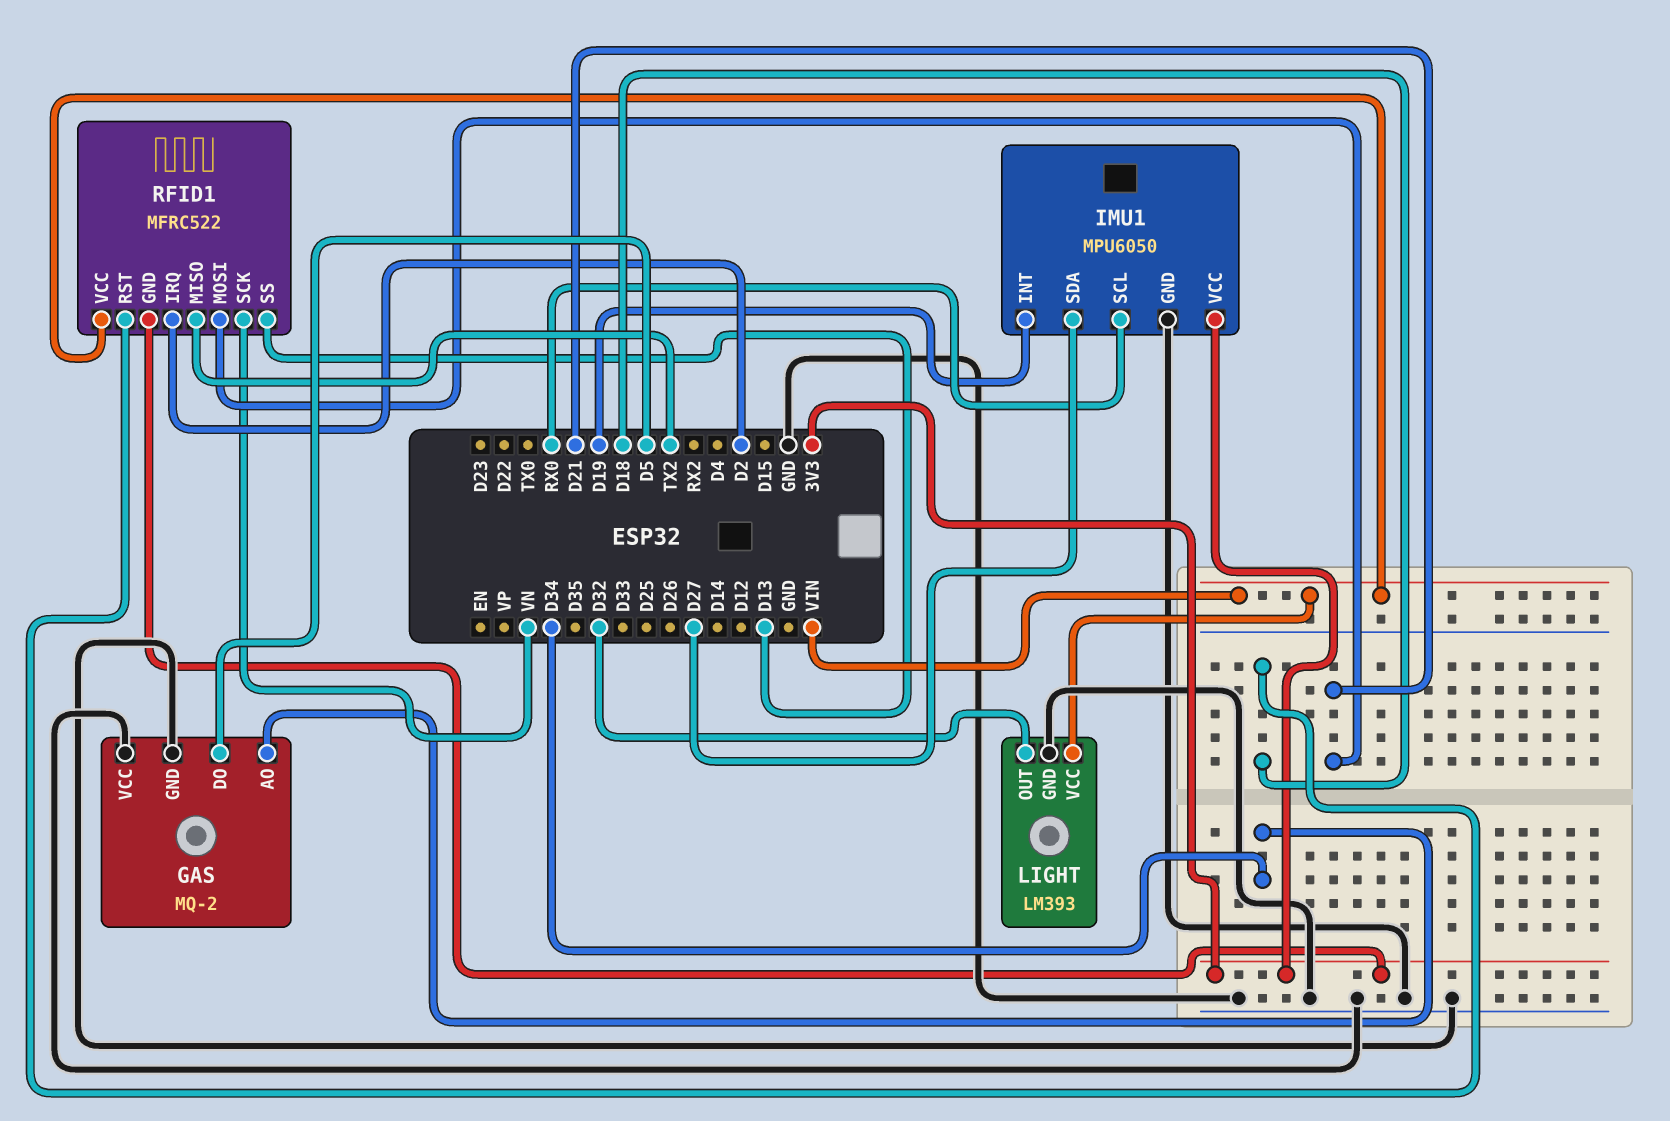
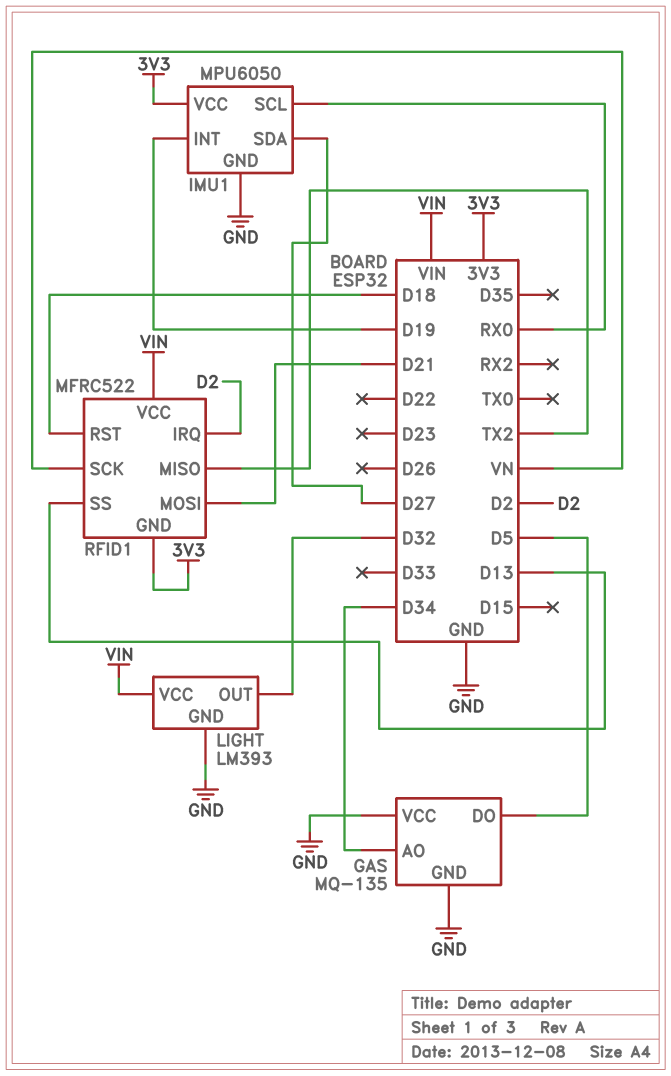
GAS: MQ-2 -> MQ-135

